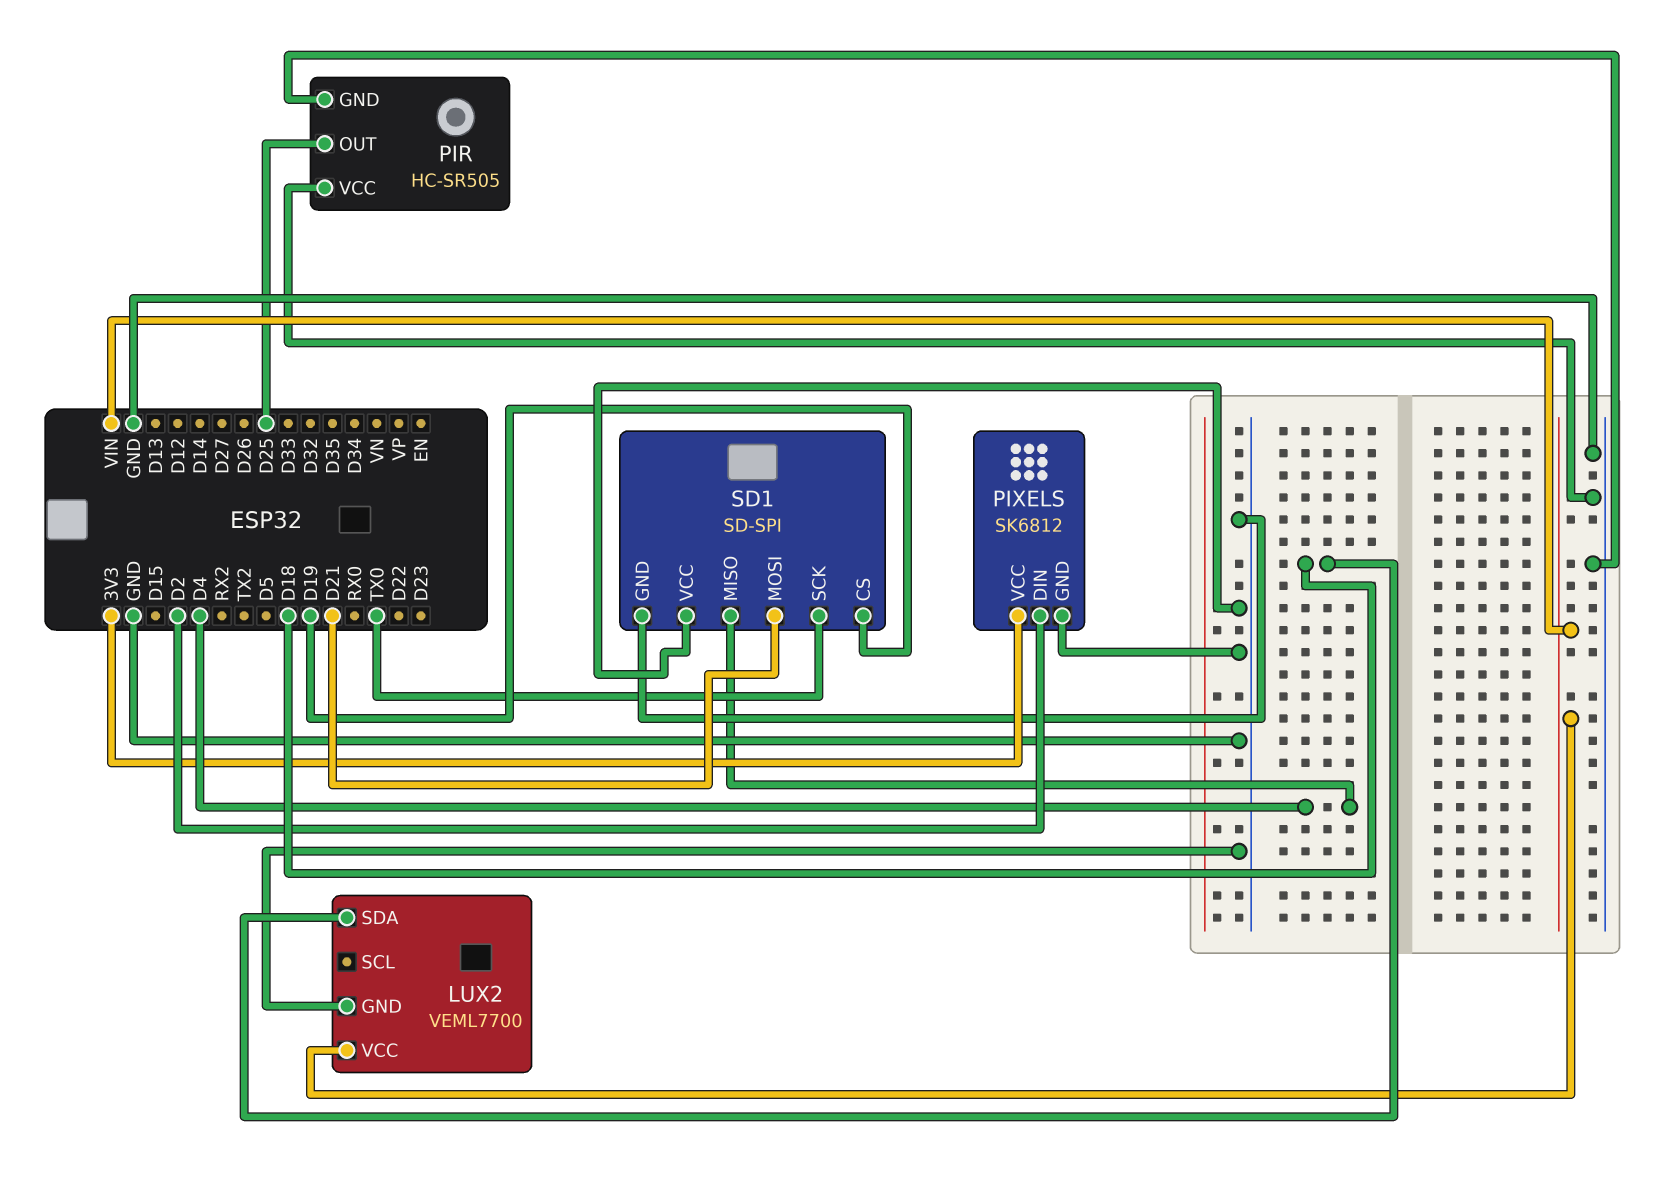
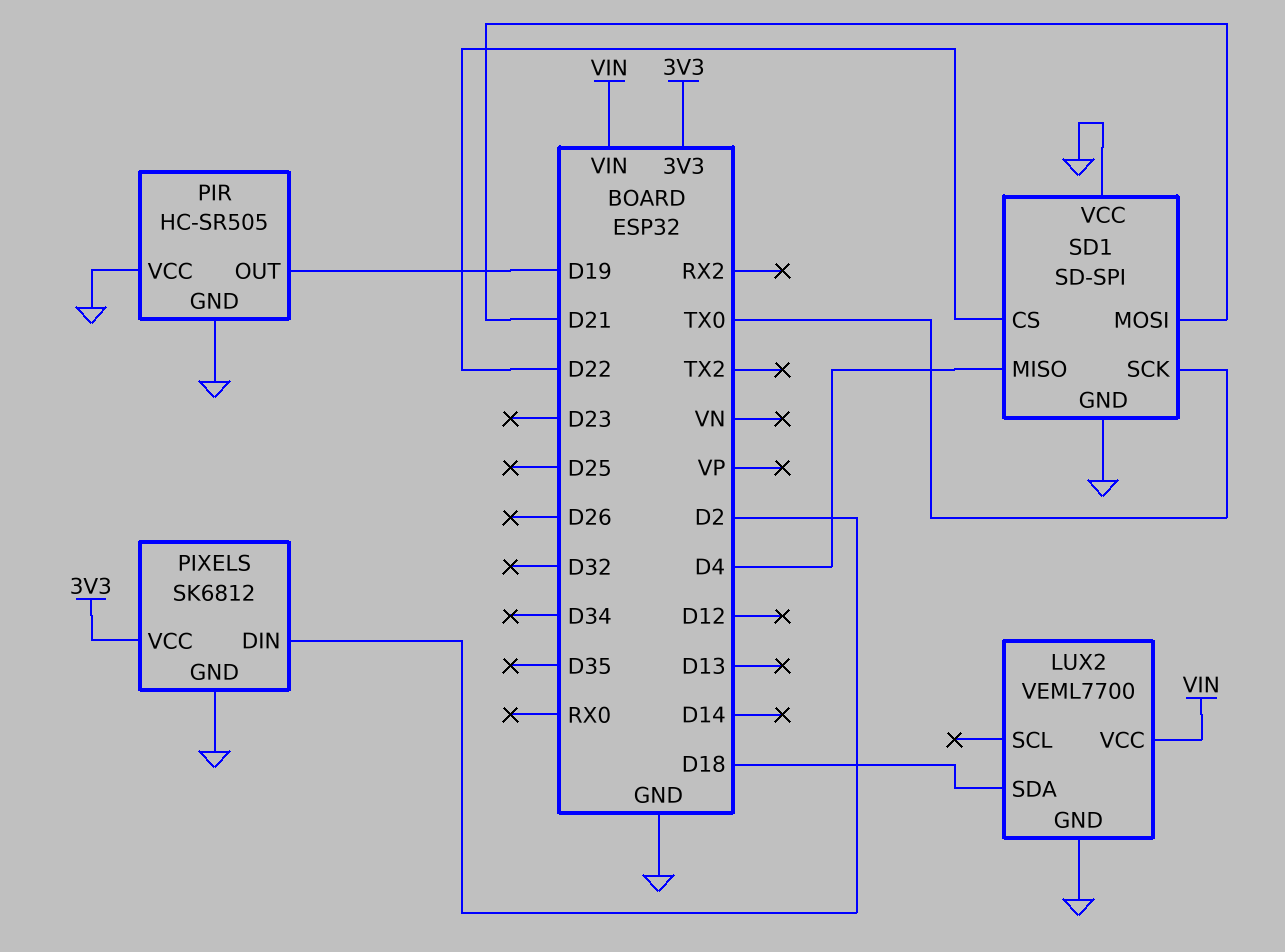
PIR pin OUT: D25 -> D19
SD1 pin CS: D19 -> D22

